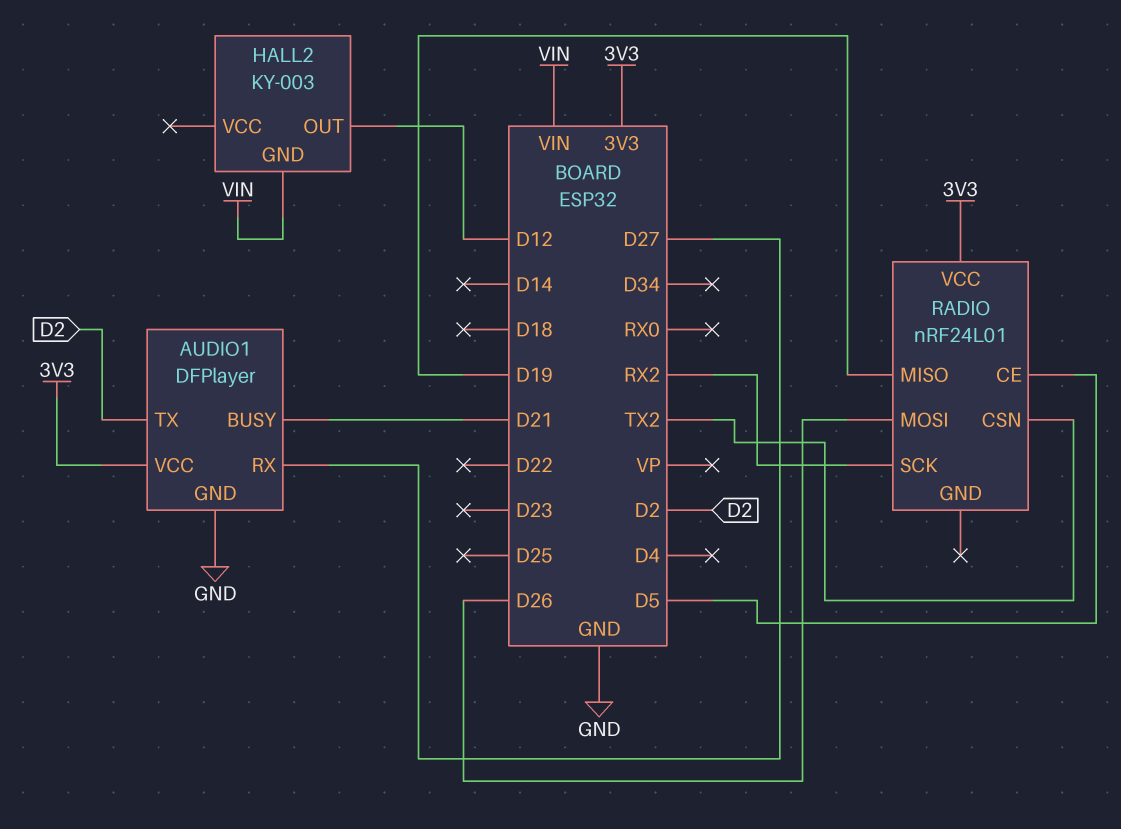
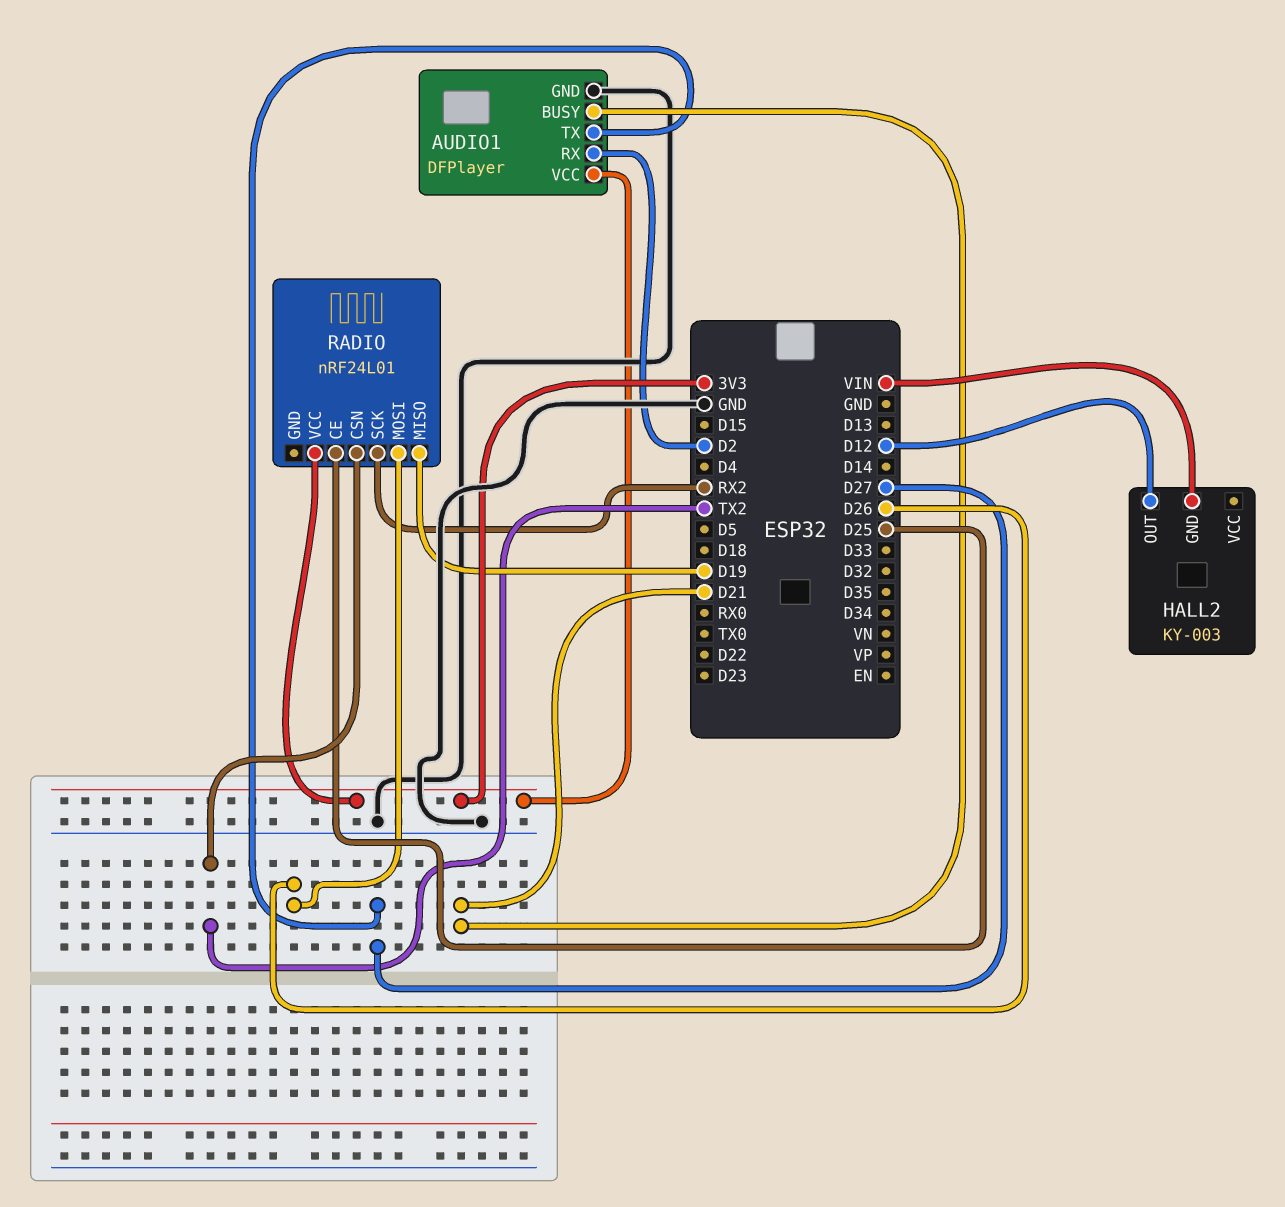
AUDIO1 pin RX: D27 -> D2
AUDIO1 pin TX: D2 -> D27
RADIO pin CE: D5 -> D25

